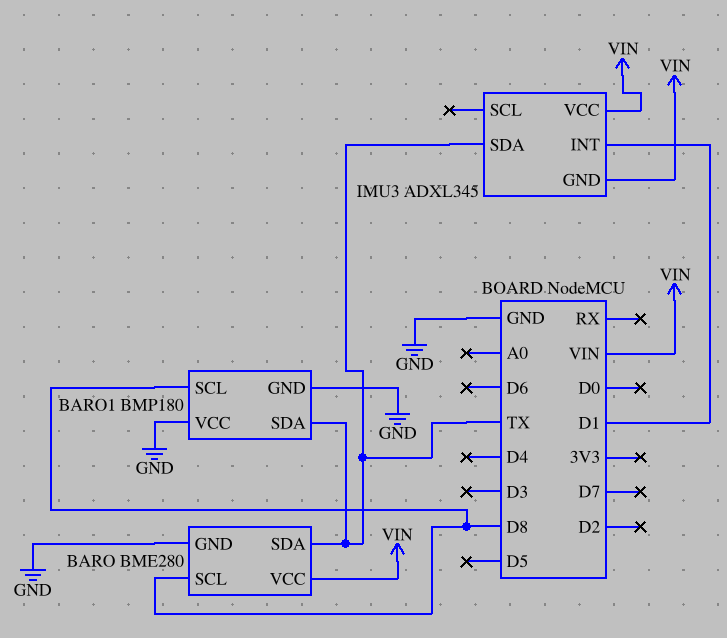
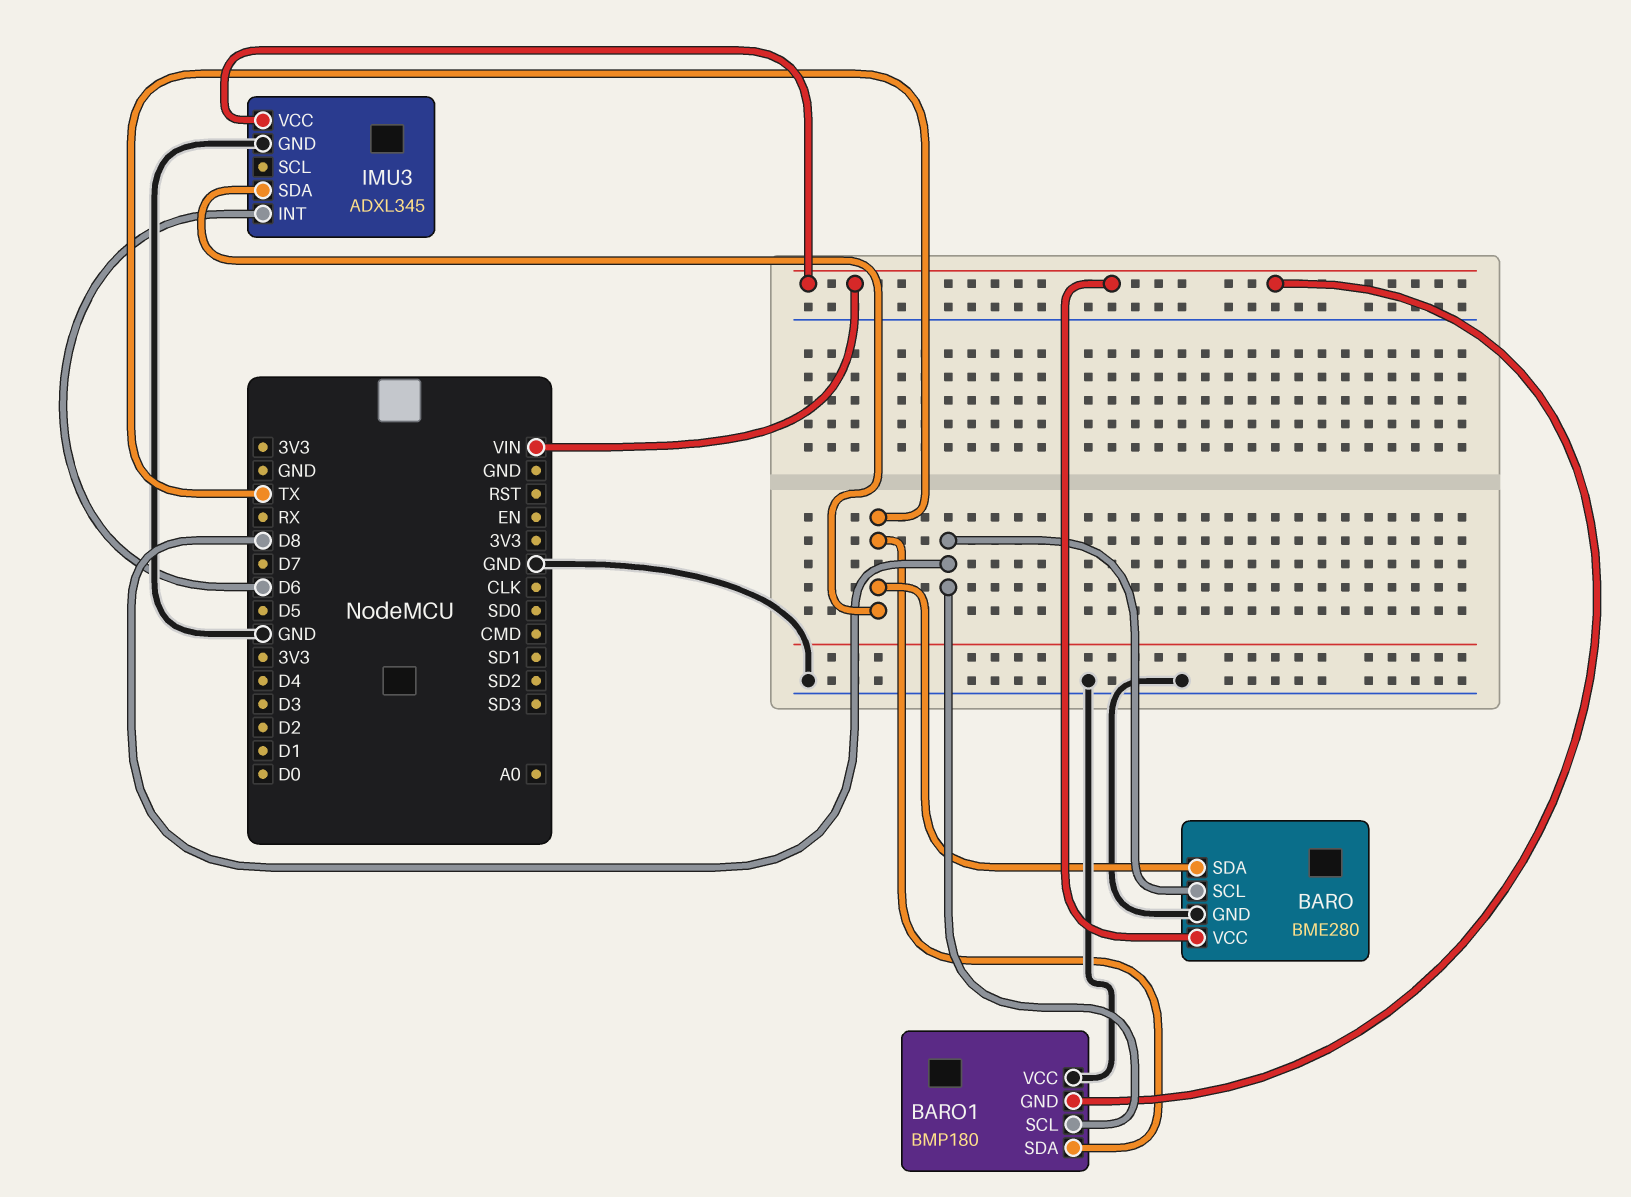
BARO1 pin GND: GND -> VIN
IMU3 pin GND: VIN -> GND
IMU3 pin INT: D1 -> D6

